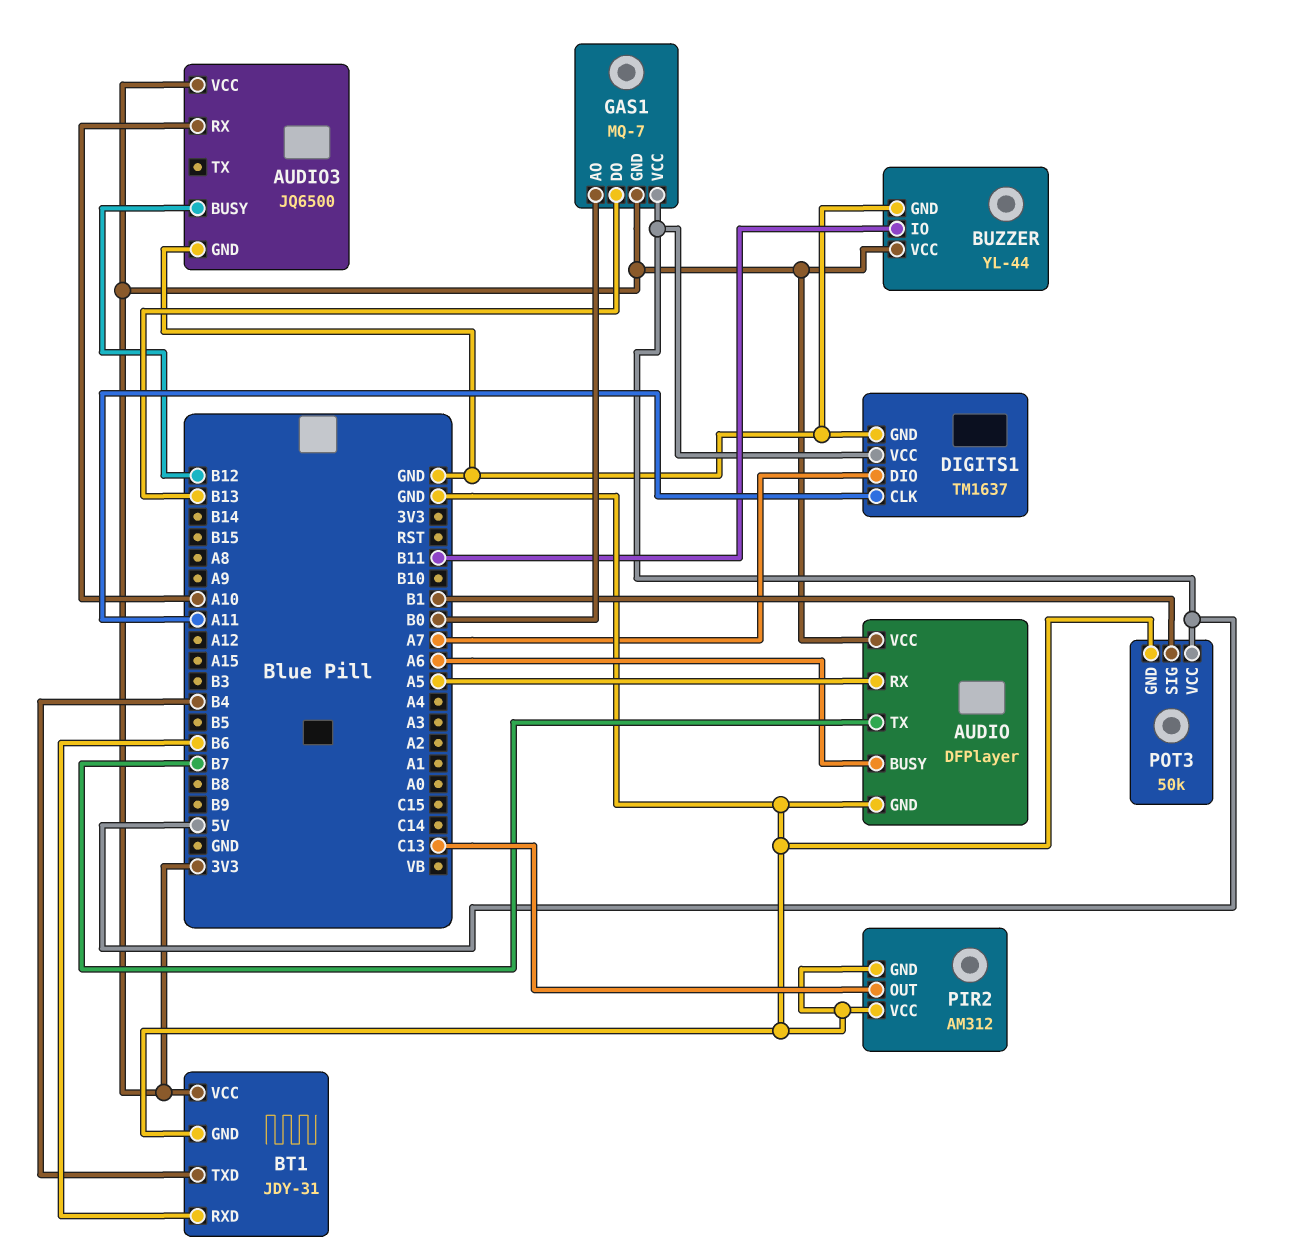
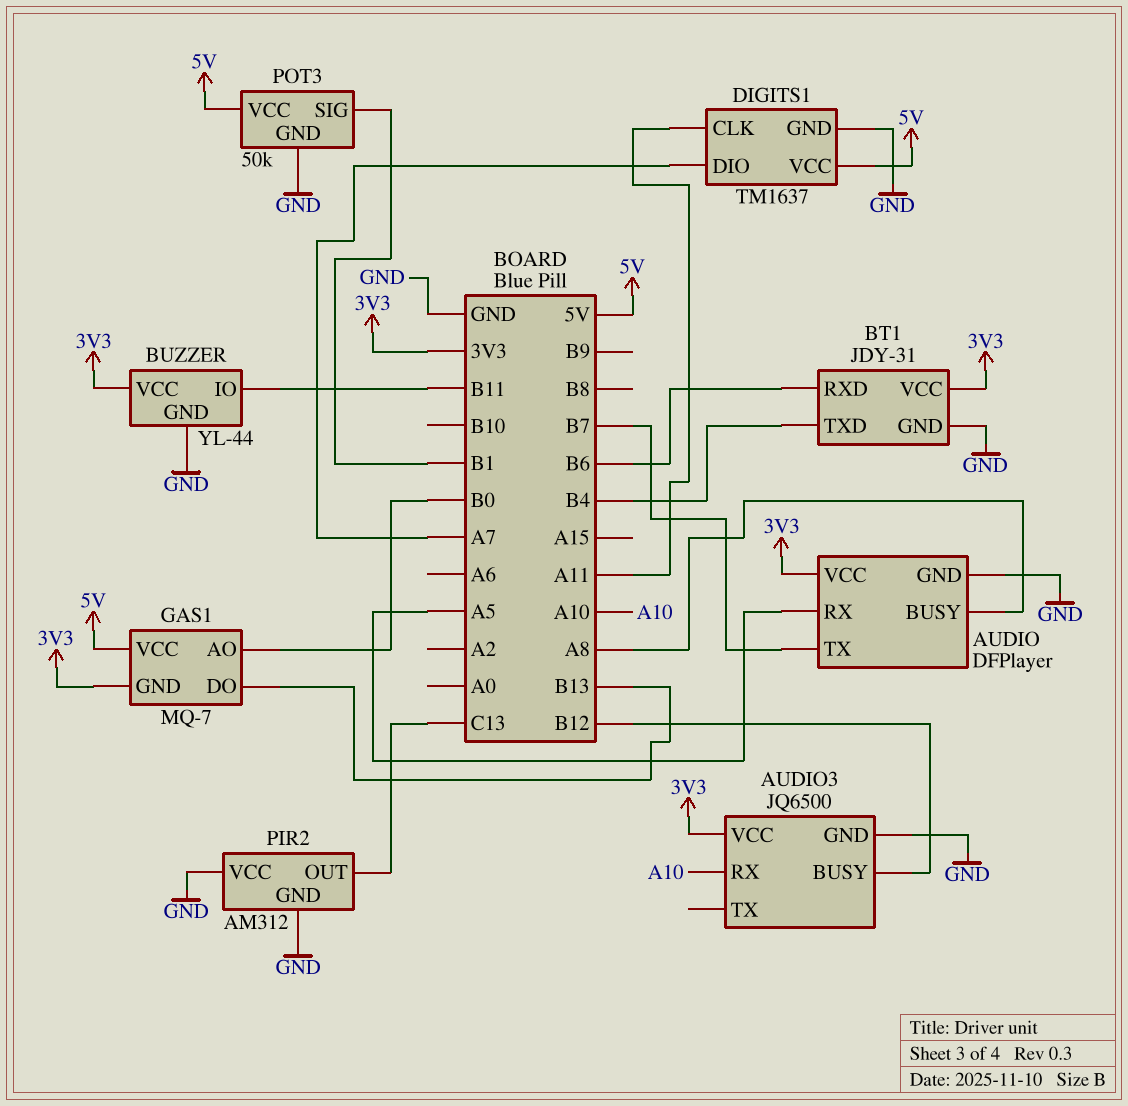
AUDIO pin BUSY: A6 -> A8

